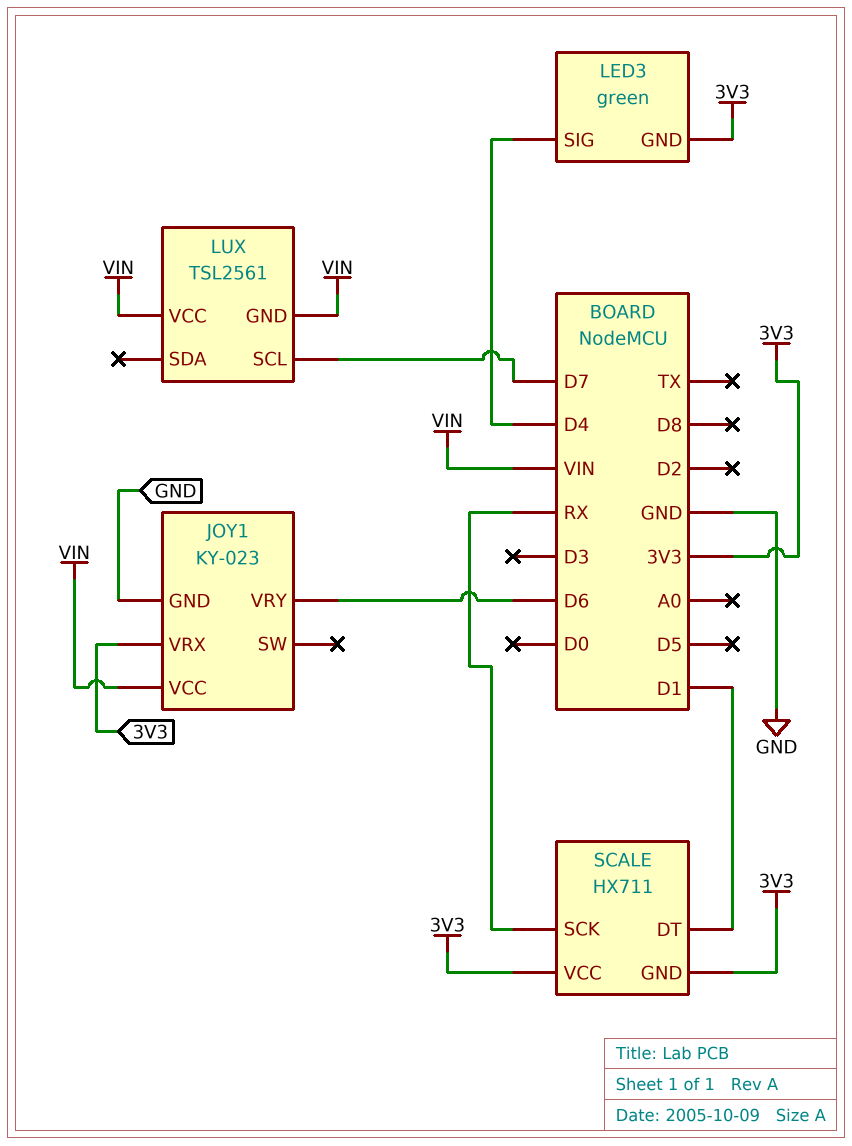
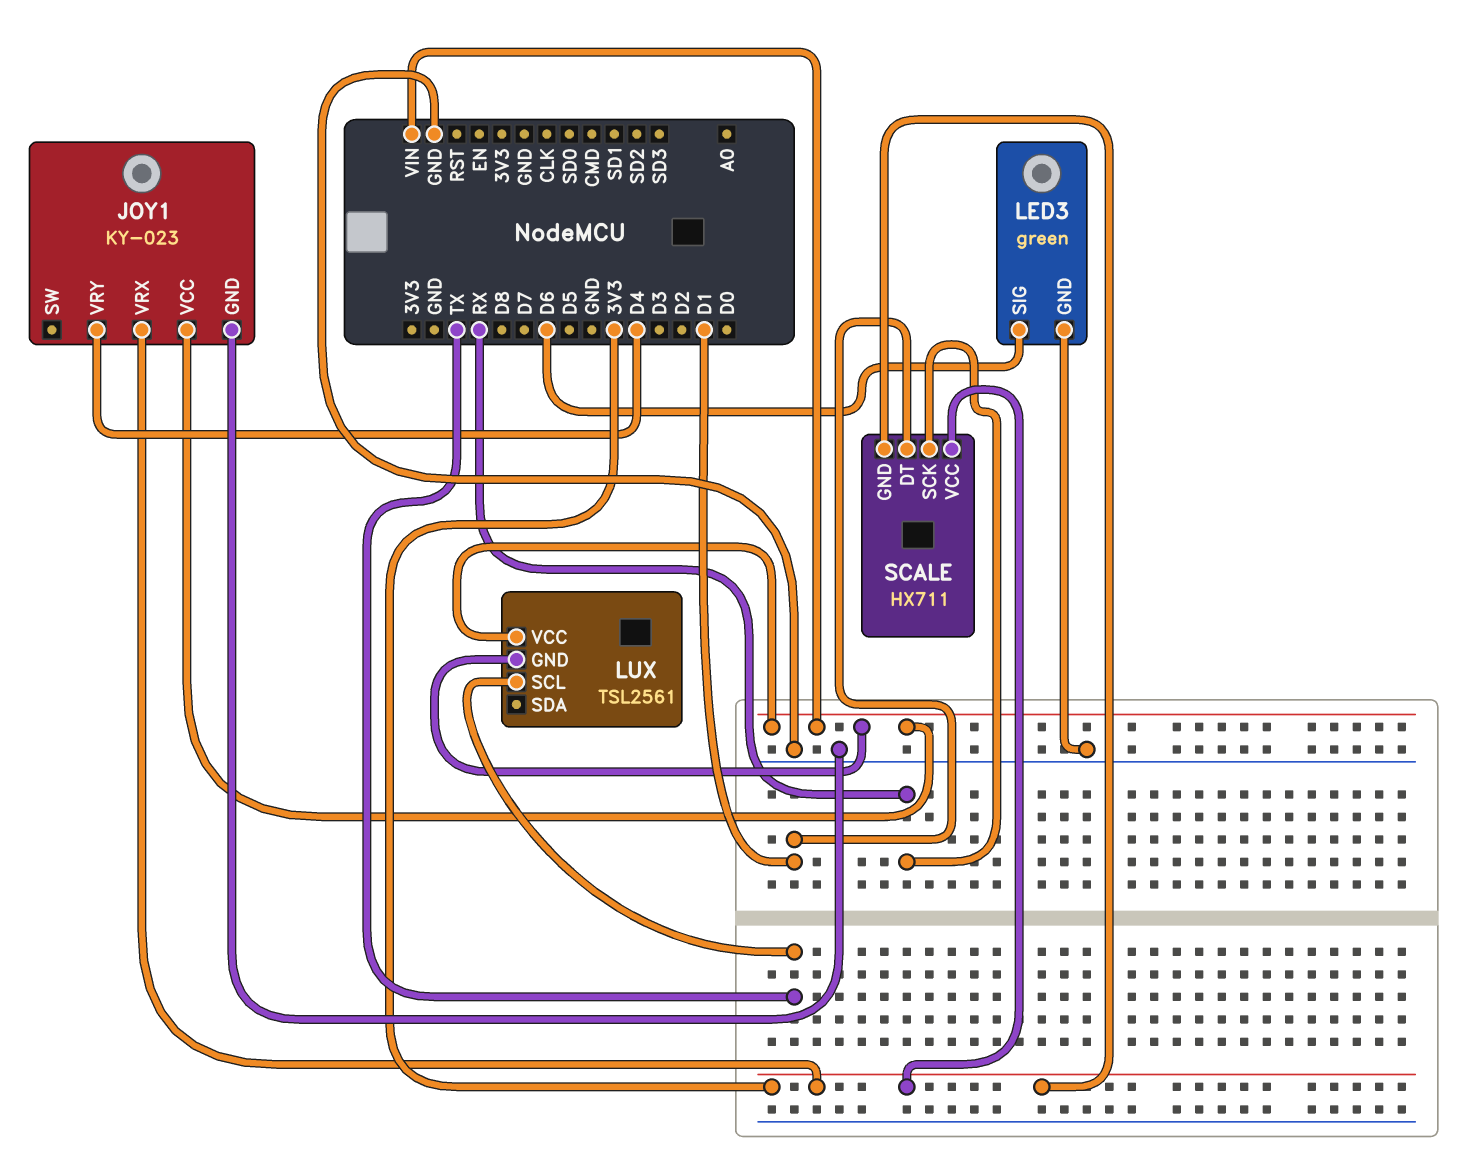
JOY1 pin VRY: D6 -> D4
LED3 pin GND: 3V3 -> GND
LED3 pin SIG: D4 -> D6
LUX pin SCL: D7 -> TX

